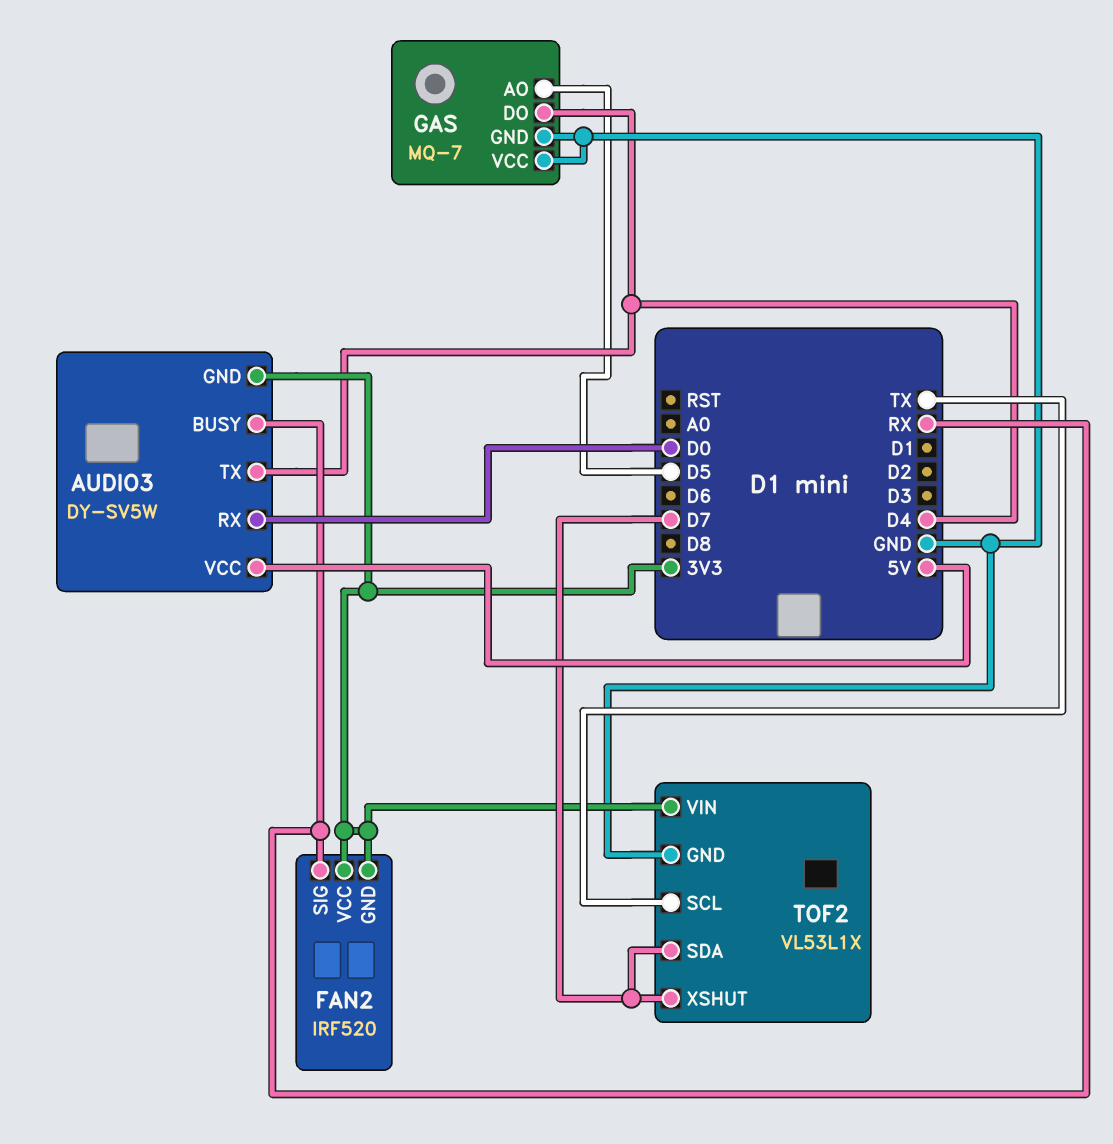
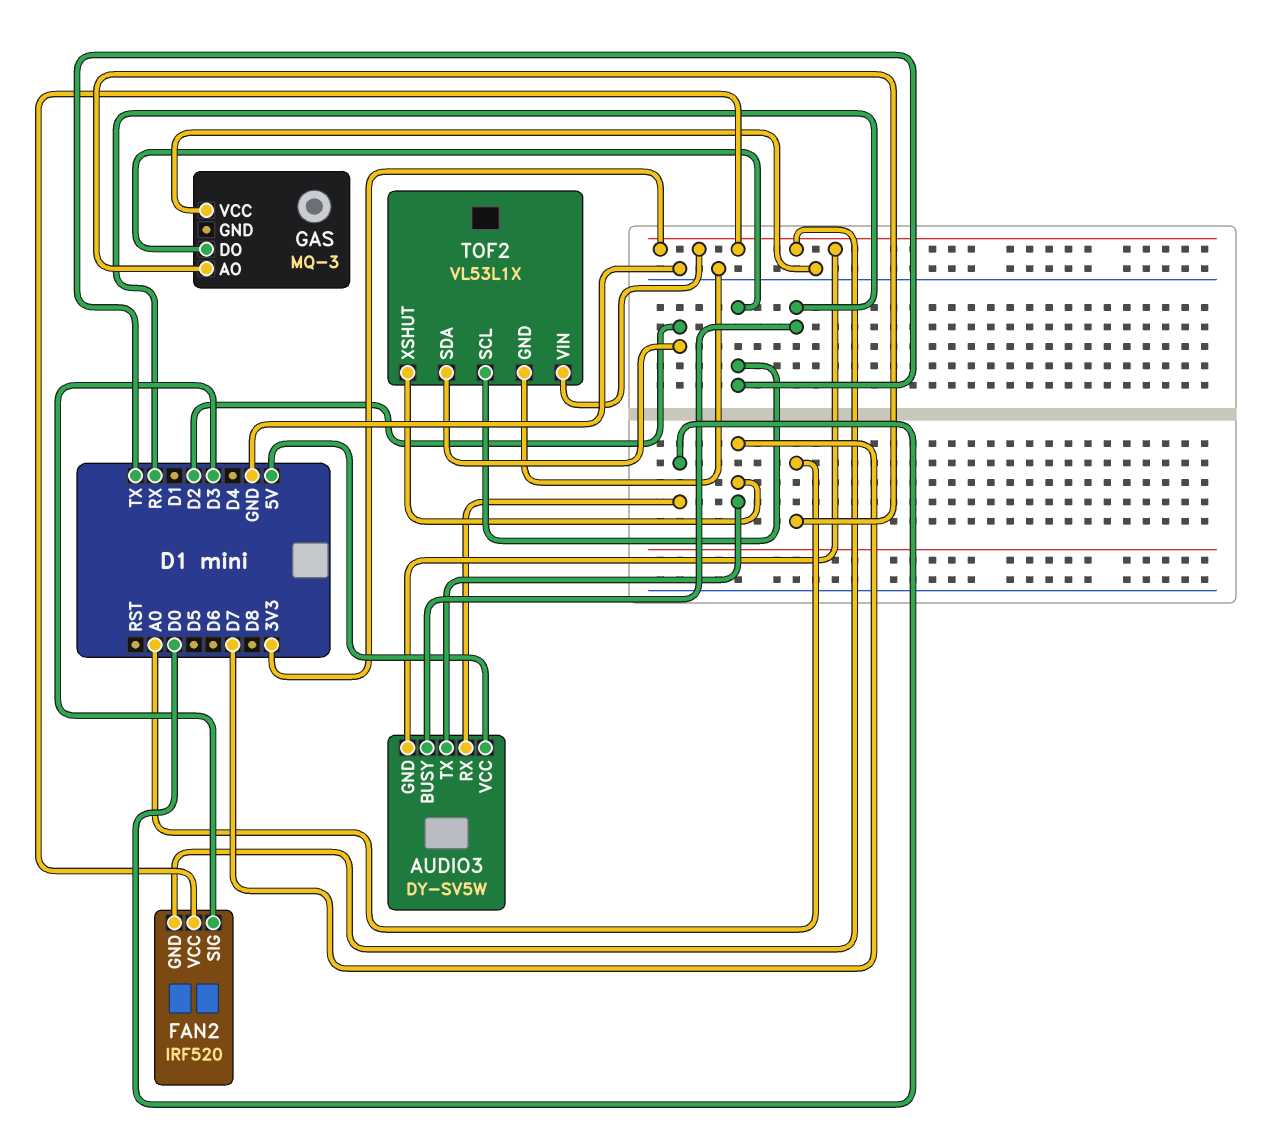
AUDIO3 pin TX: D4 -> D7
FAN2 pin SIG: RX -> D3
GAS: MQ-7 -> MQ-3
GAS pin AO: D5 -> A0
GAS pin DO: D4 -> TX
GAS pin GND: GND -> none
TOF2 pin SDA: D7 -> D2

